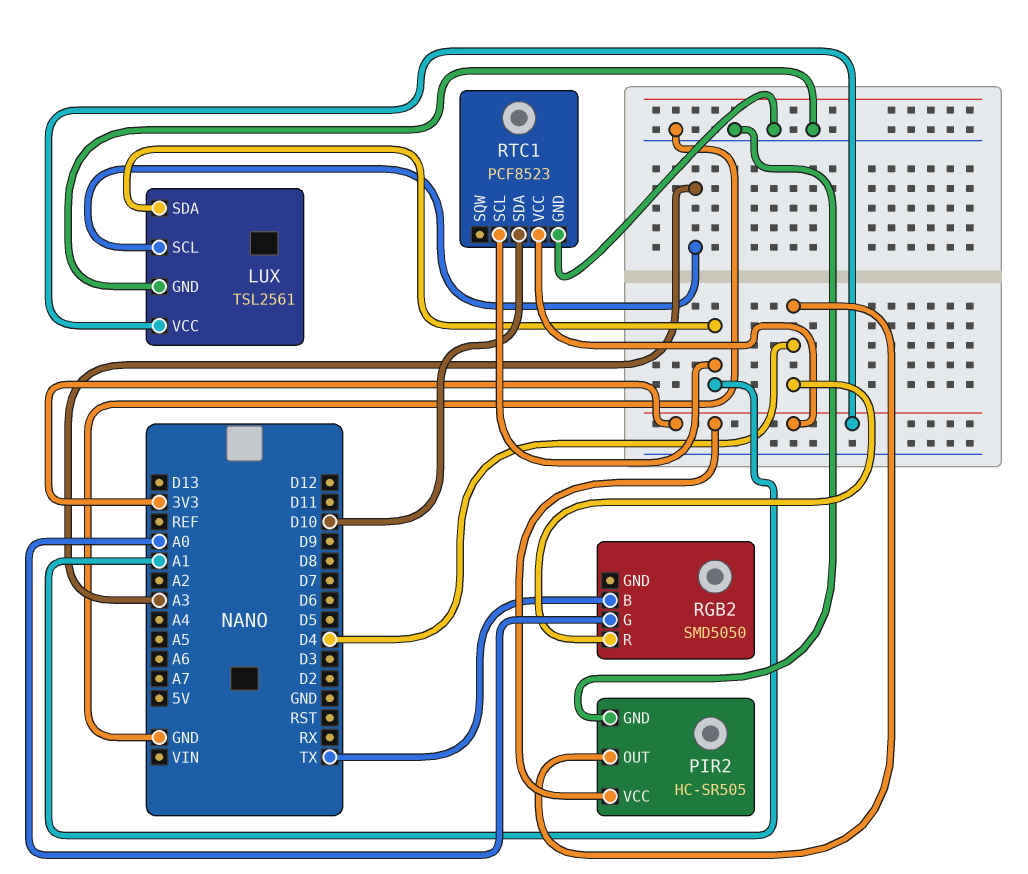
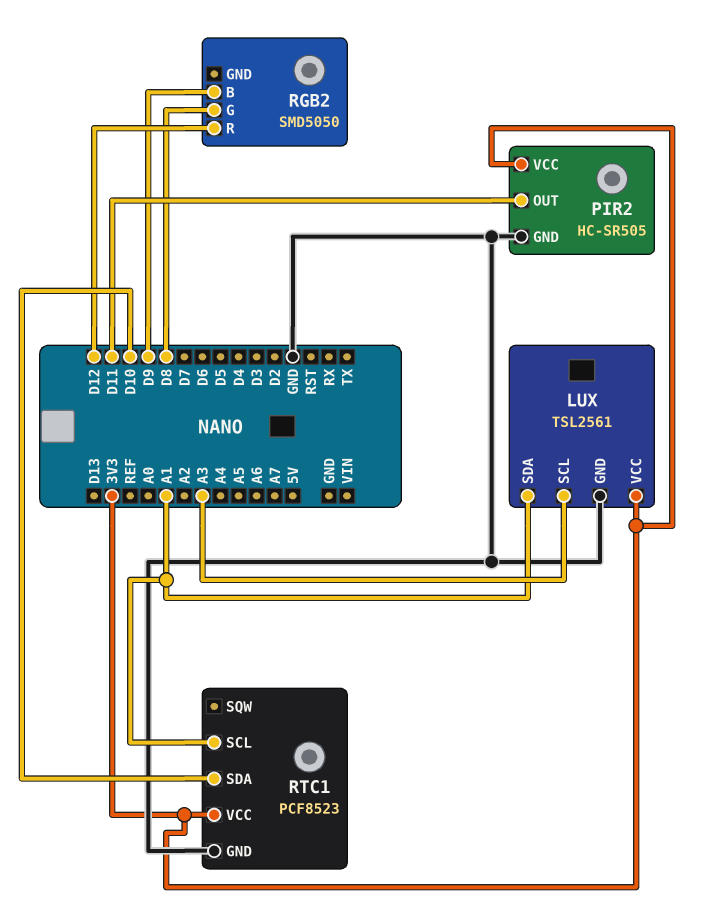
PIR2 pin OUT: D4 -> D11
RGB2 pin B: TX -> D9
RGB2 pin G: A0 -> D8
RGB2 pin R: D4 -> D12

